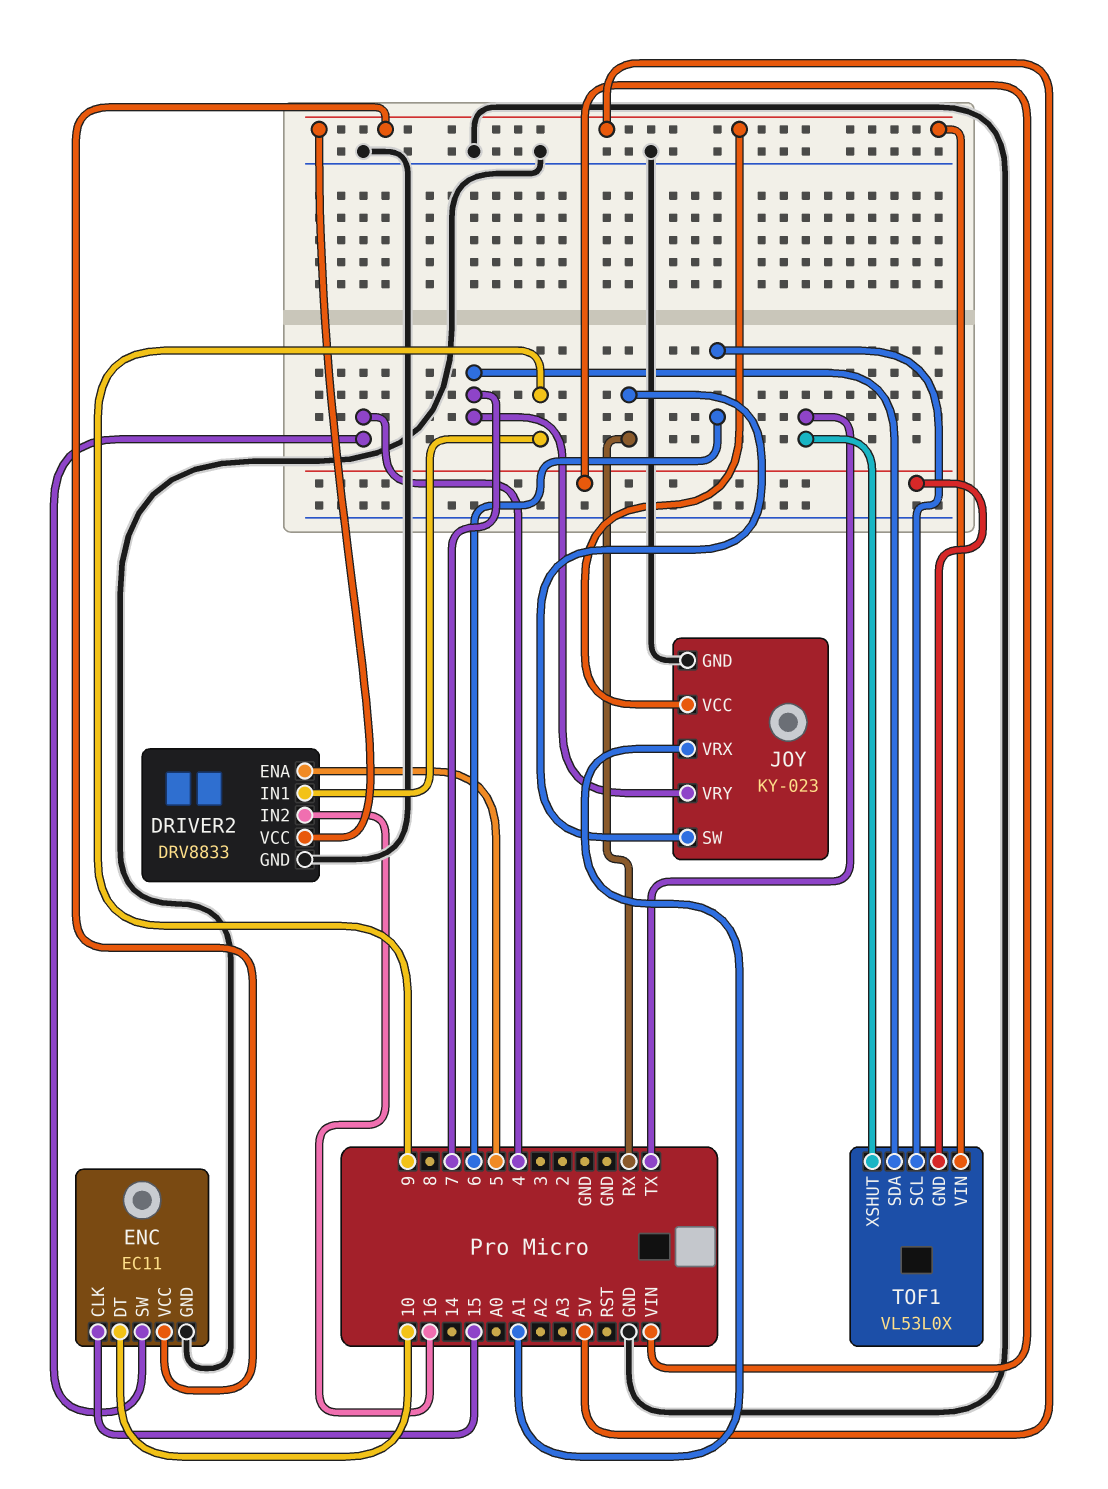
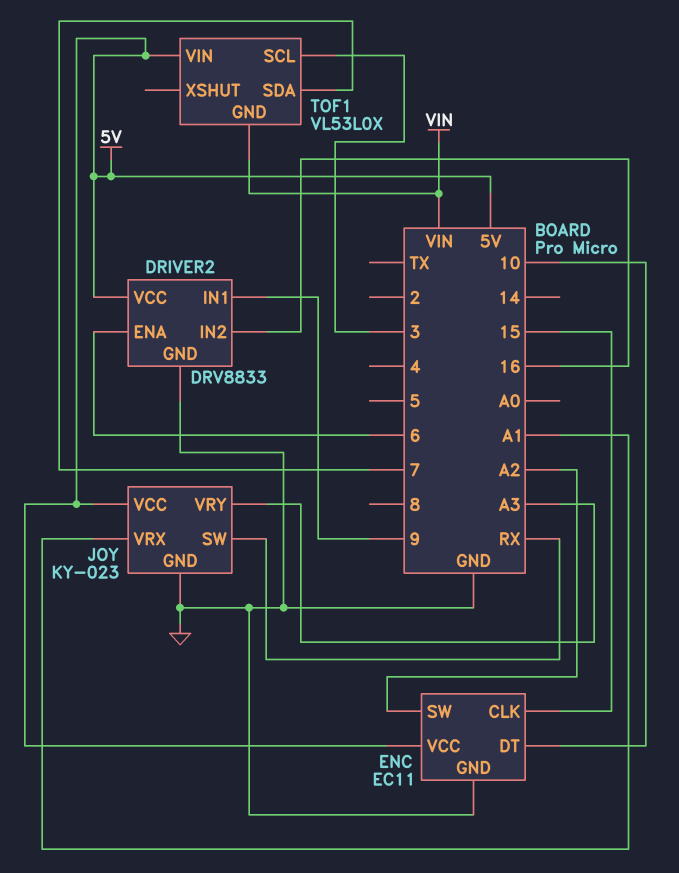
DRIVER2 pin ENA: 5 -> 6
ENC pin SW: 4 -> A2
JOY pin VRY: 7 -> A3
TOF1 pin SCL: 6 -> 3
TOF1 pin XSHUT: TX -> none

